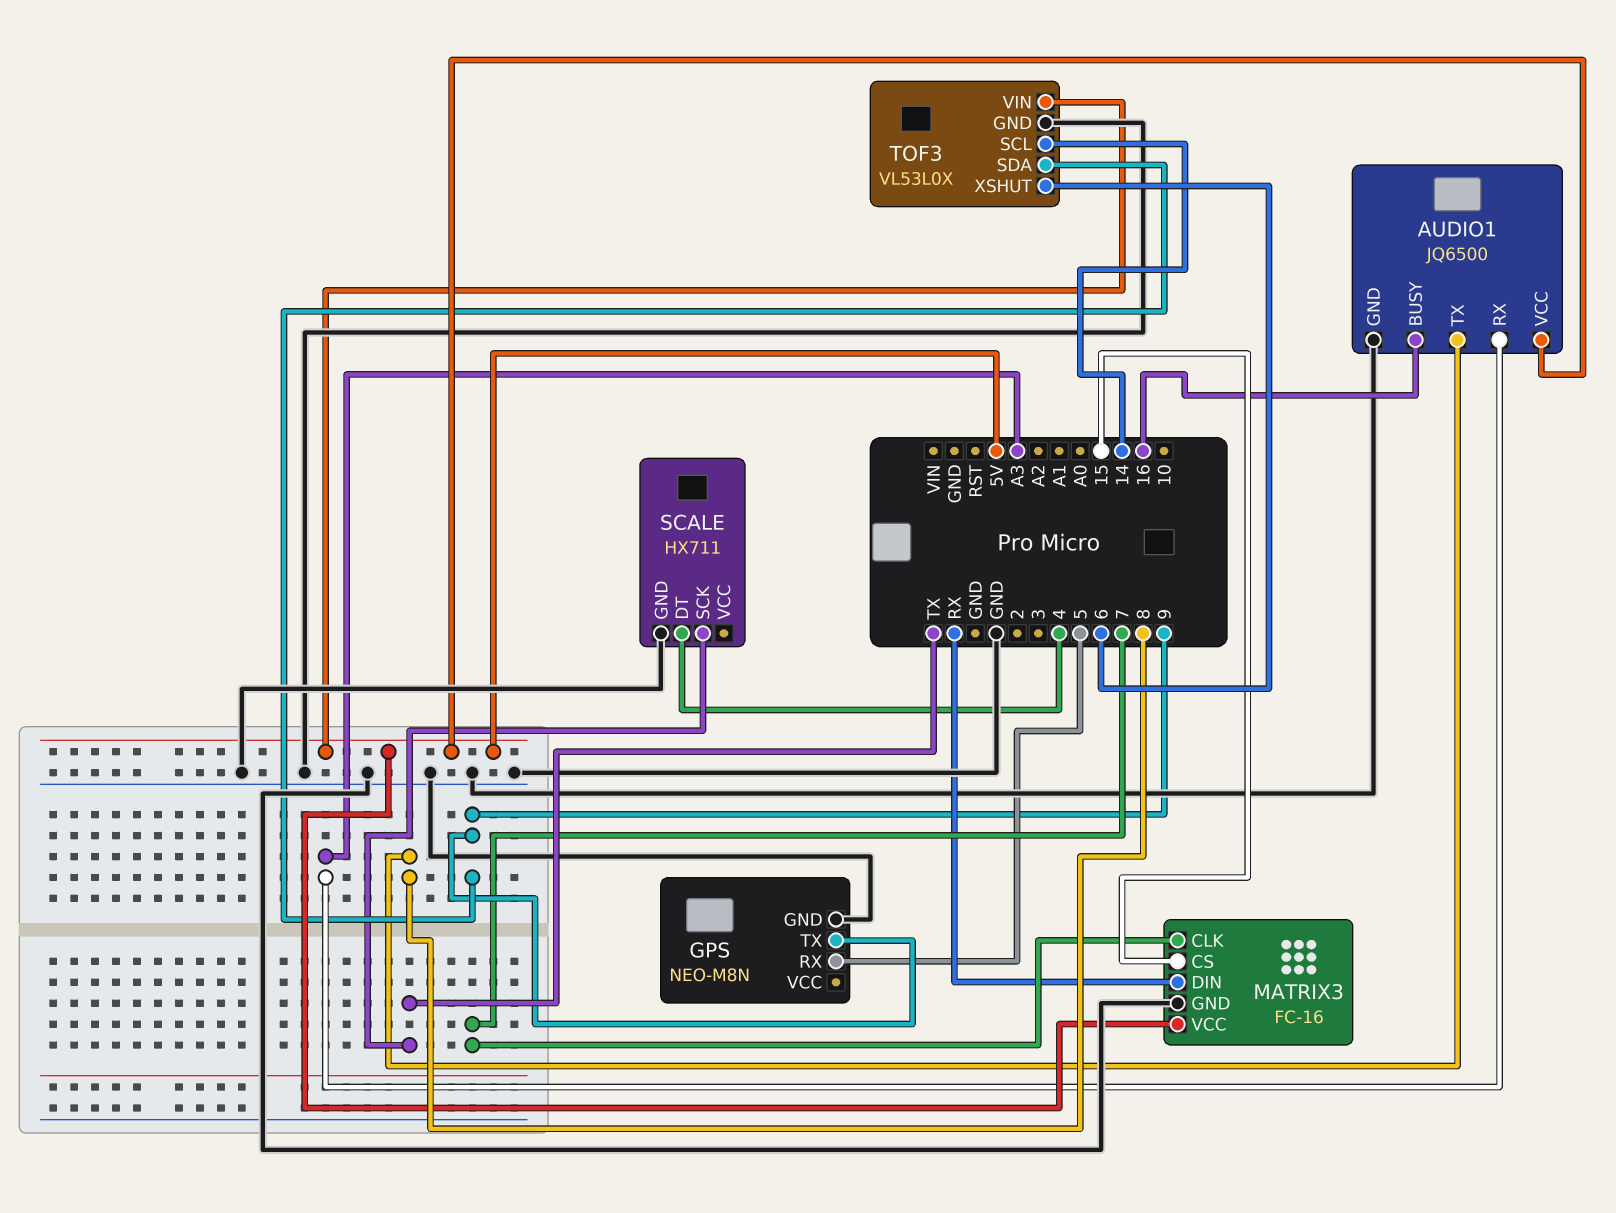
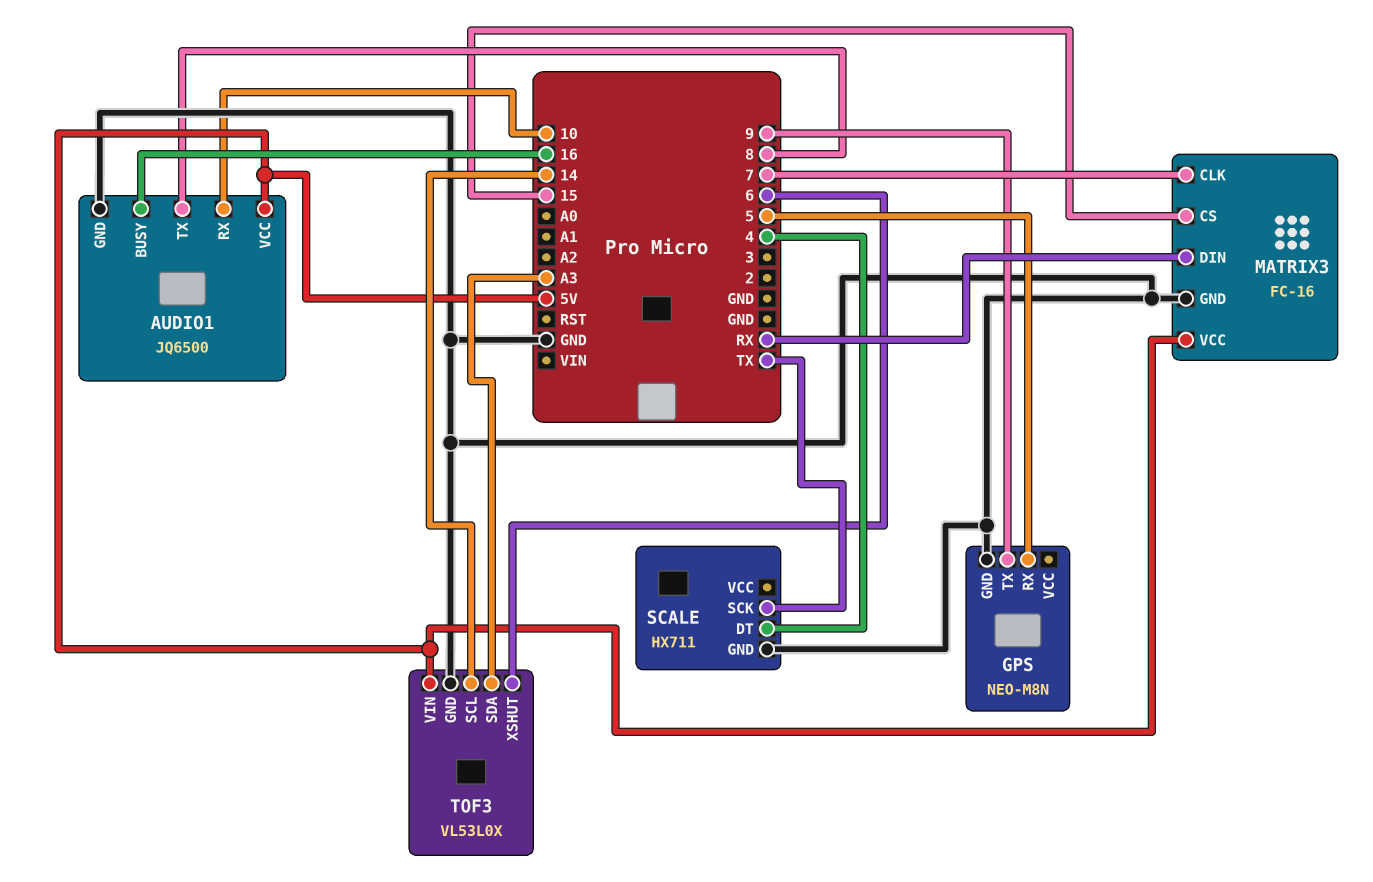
AUDIO1 pin RX: A3 -> 10
TOF3 pin SDA: 9 -> A3

